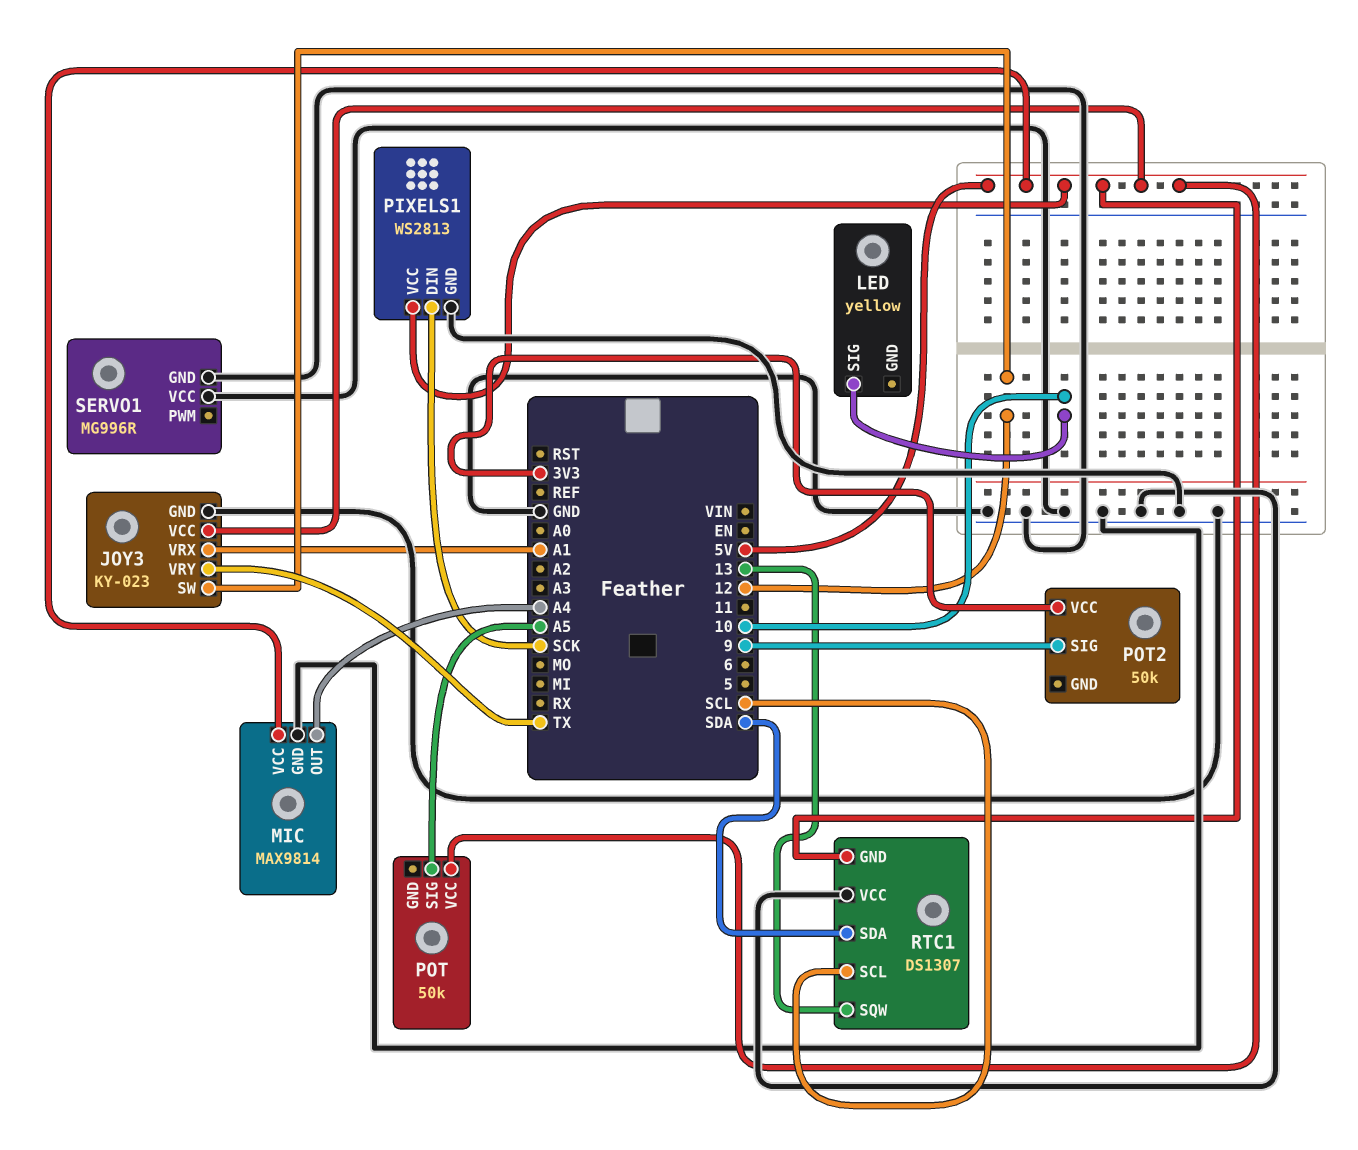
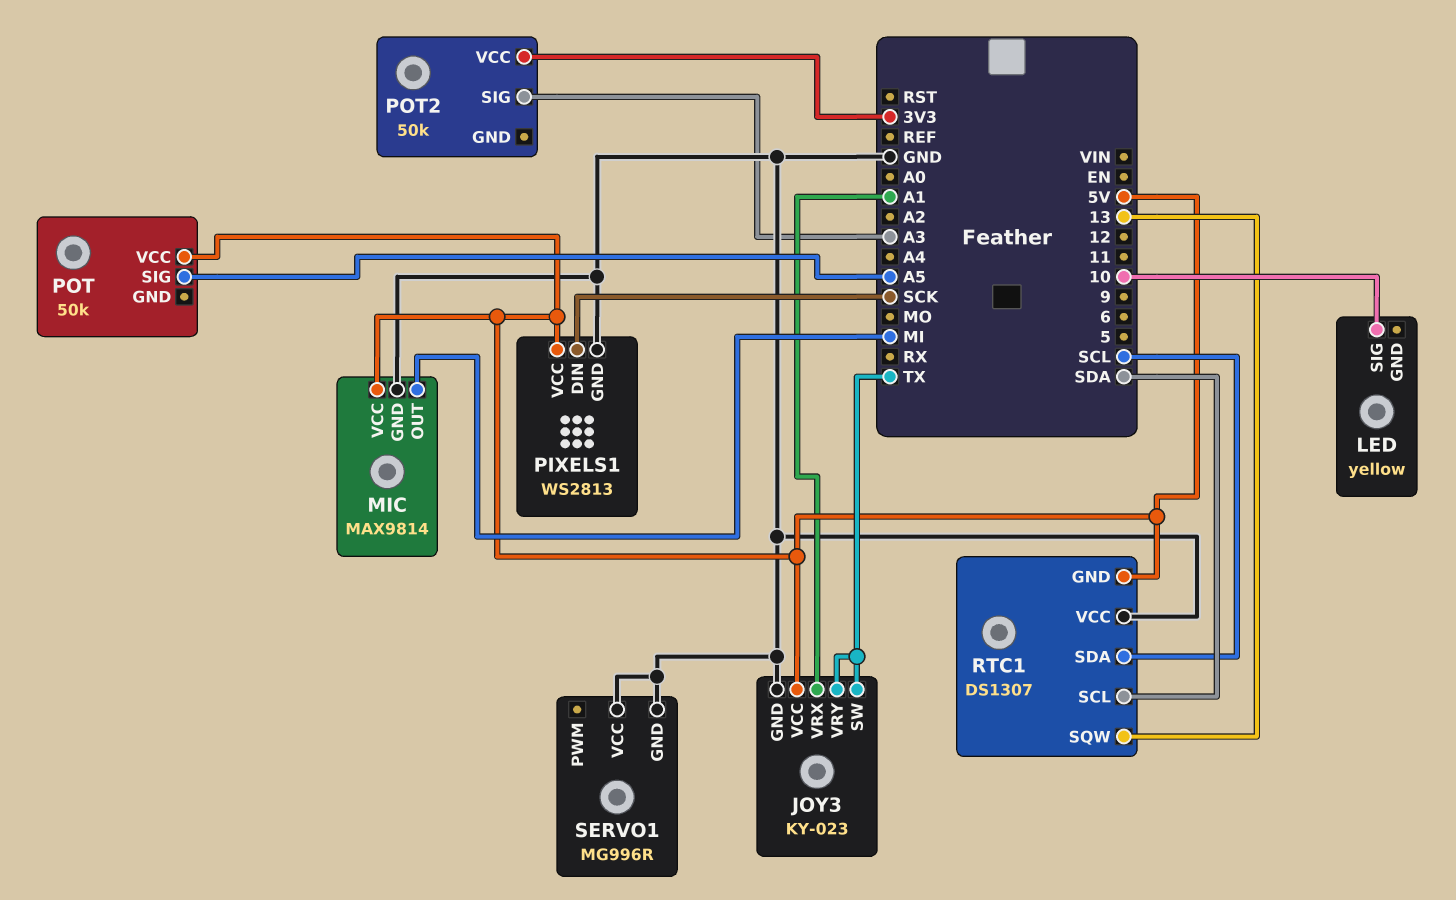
JOY3 pin SW: 12 -> TX
MIC pin OUT: A4 -> MI
POT2 pin SIG: 9 -> A3
RTC1 pin SCL: SCL -> SDA
RTC1 pin SDA: SDA -> SCL

